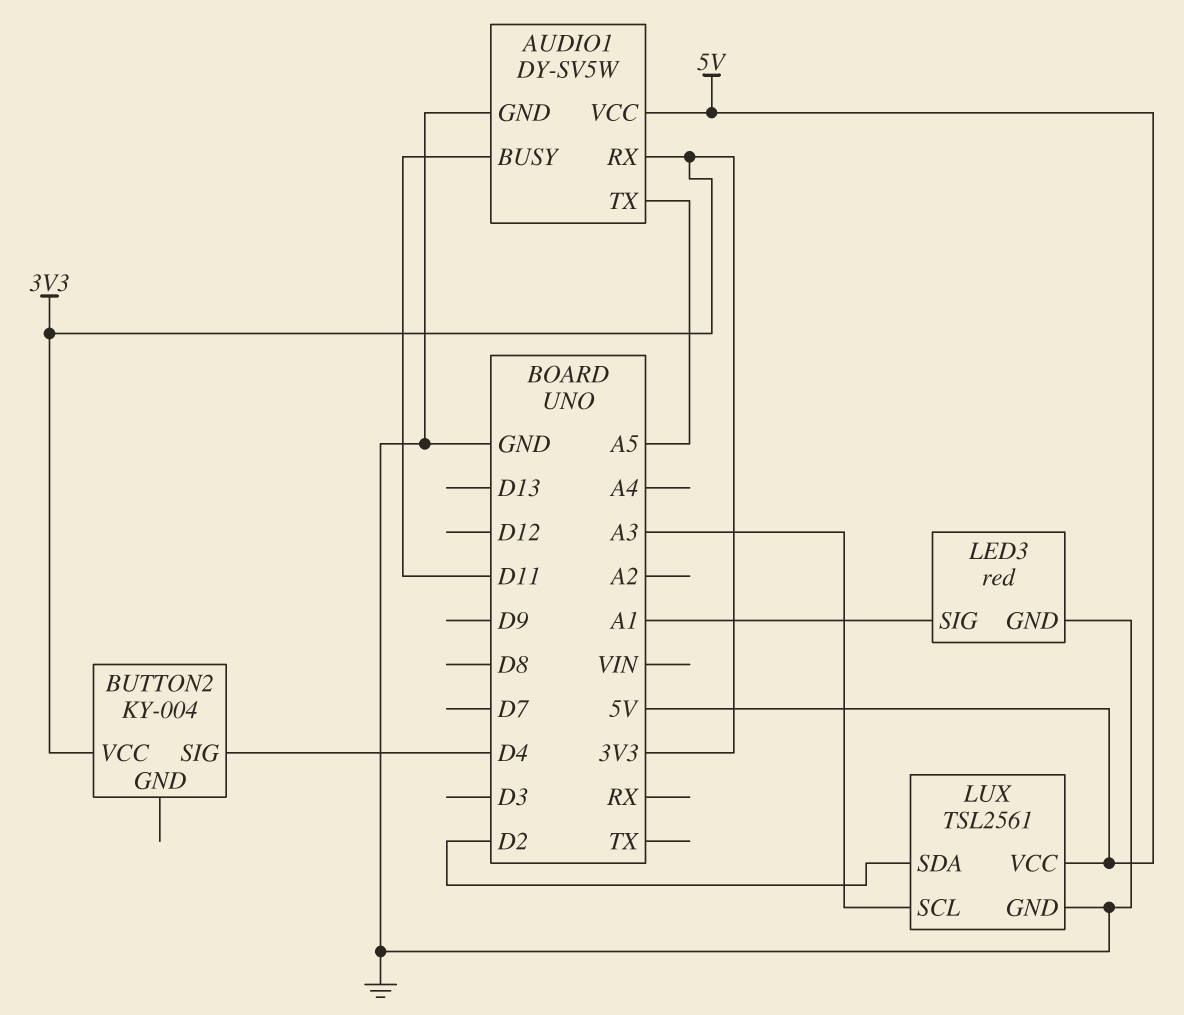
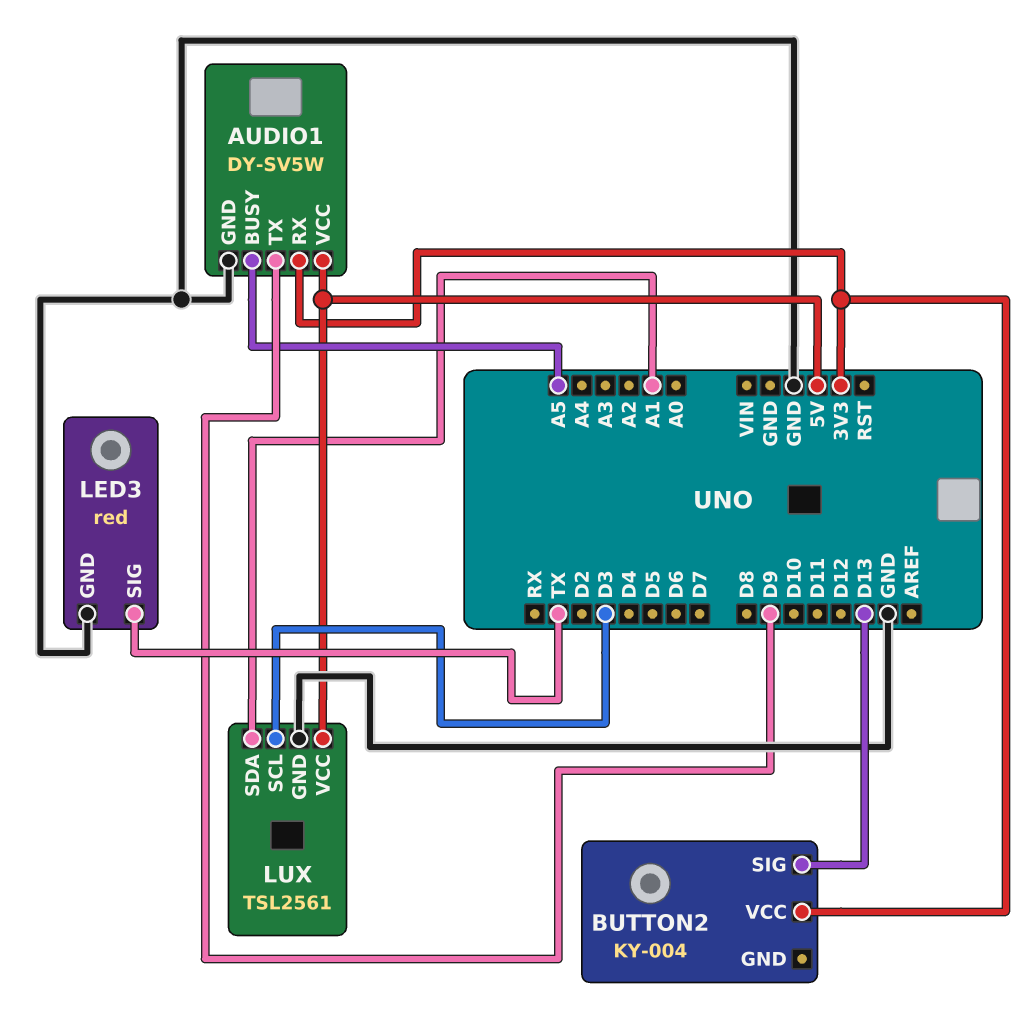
AUDIO1 pin BUSY: D11 -> A5
AUDIO1 pin TX: A5 -> D9
BUTTON2 pin SIG: D4 -> D13
LED3 pin SIG: A1 -> TX
LUX pin SCL: A3 -> D3
LUX pin SDA: D2 -> A1

